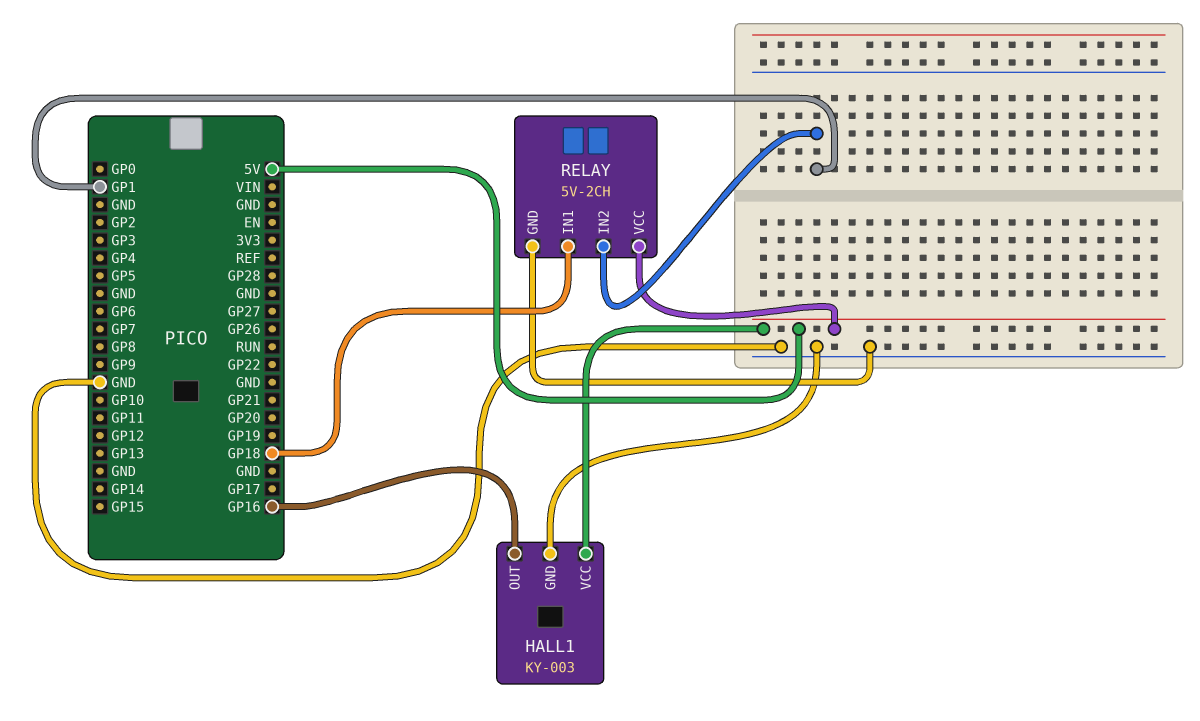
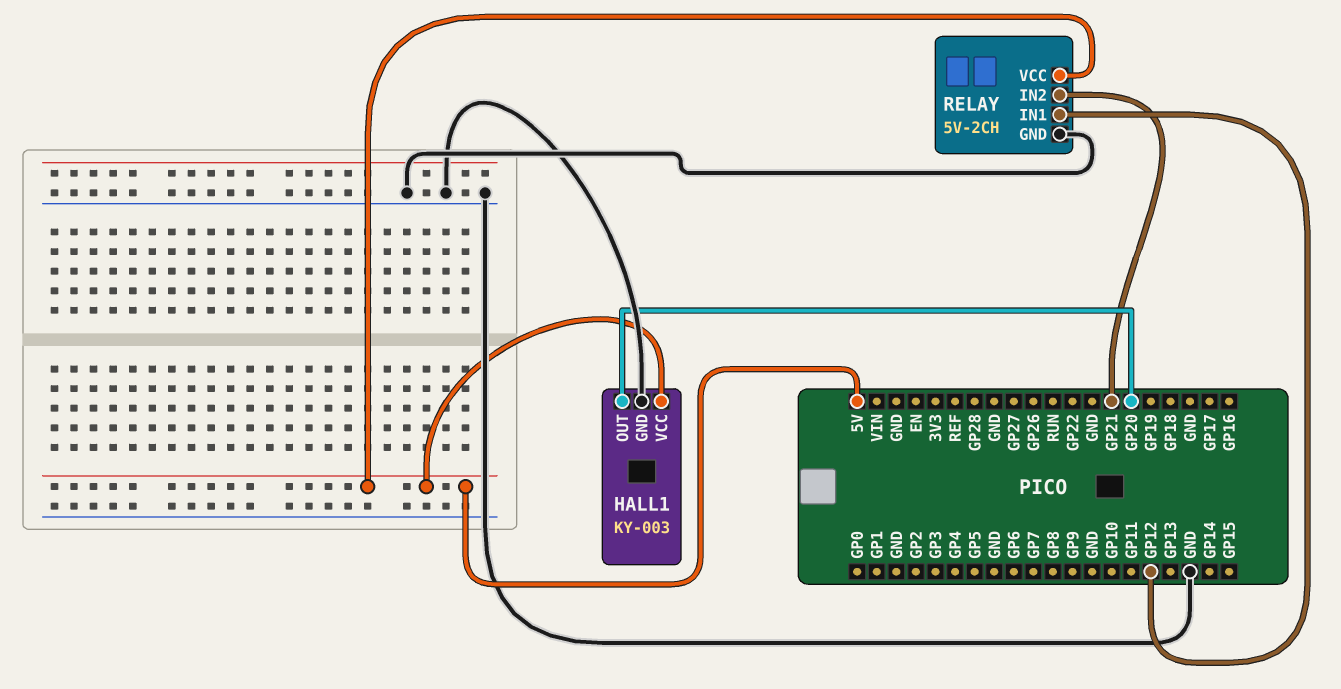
HALL1 pin OUT: GP16 -> GP20
RELAY pin IN1: GP18 -> GP12
RELAY pin IN2: GP1 -> GP21

